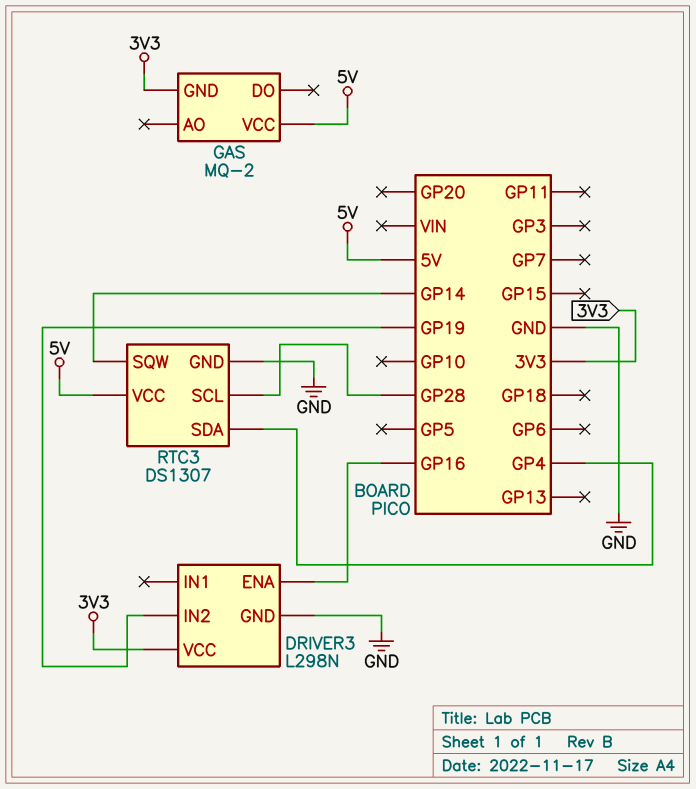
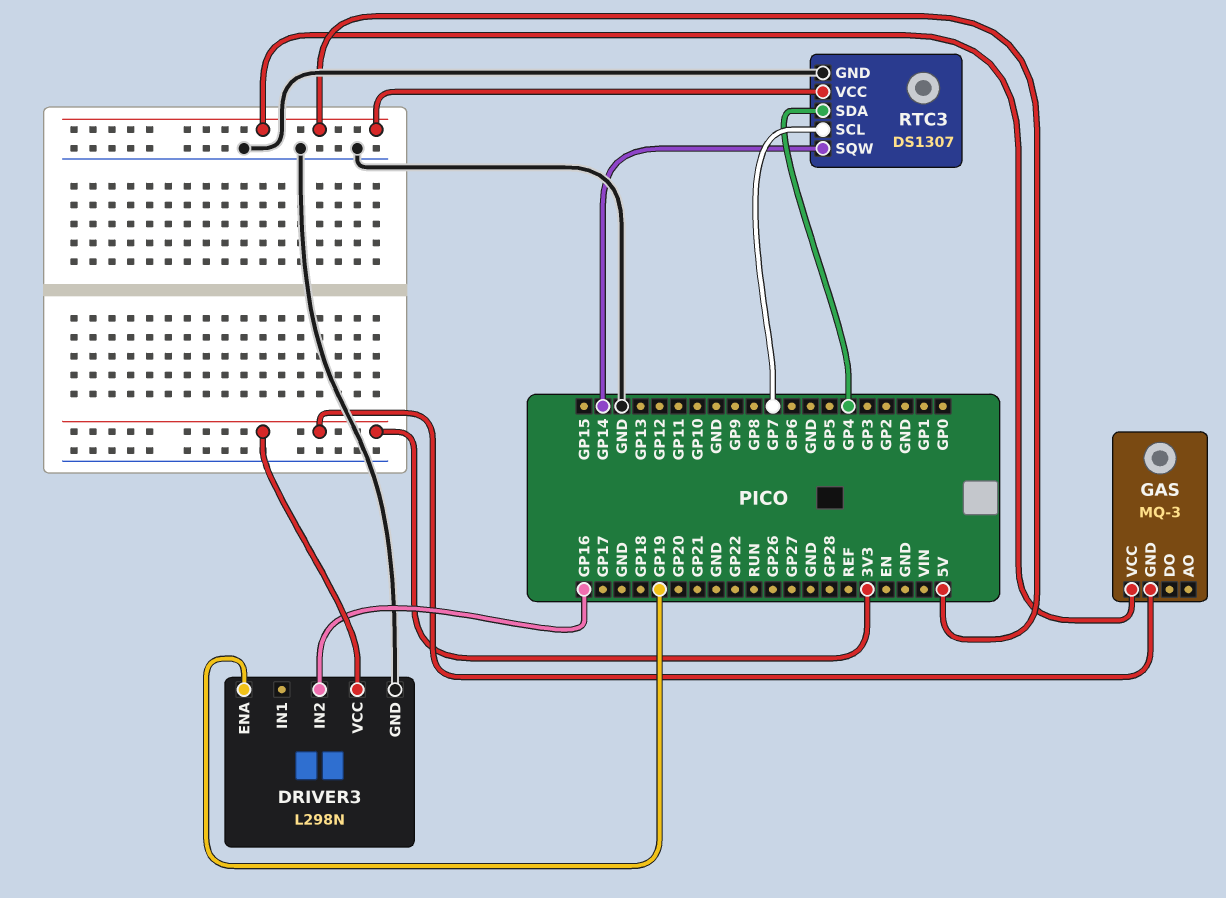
DRIVER3 pin ENA: GP16 -> GP19
DRIVER3 pin IN2: GP19 -> GP16
GAS: MQ-2 -> MQ-3
RTC3 pin SCL: GP28 -> GP7

